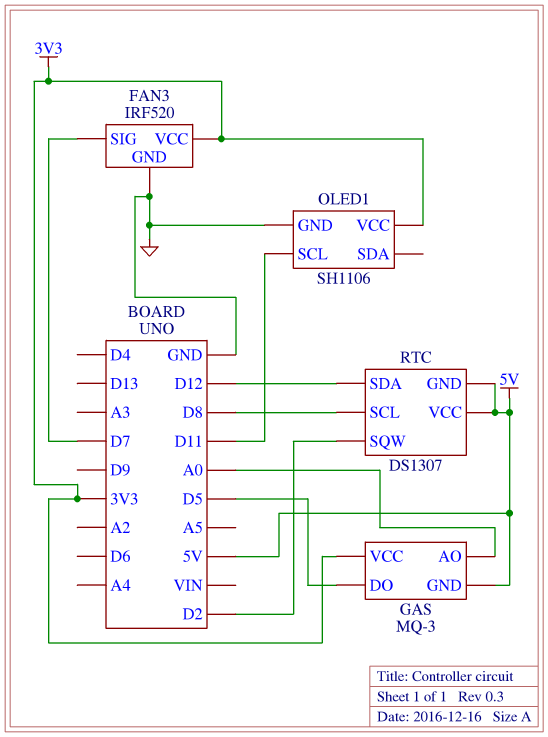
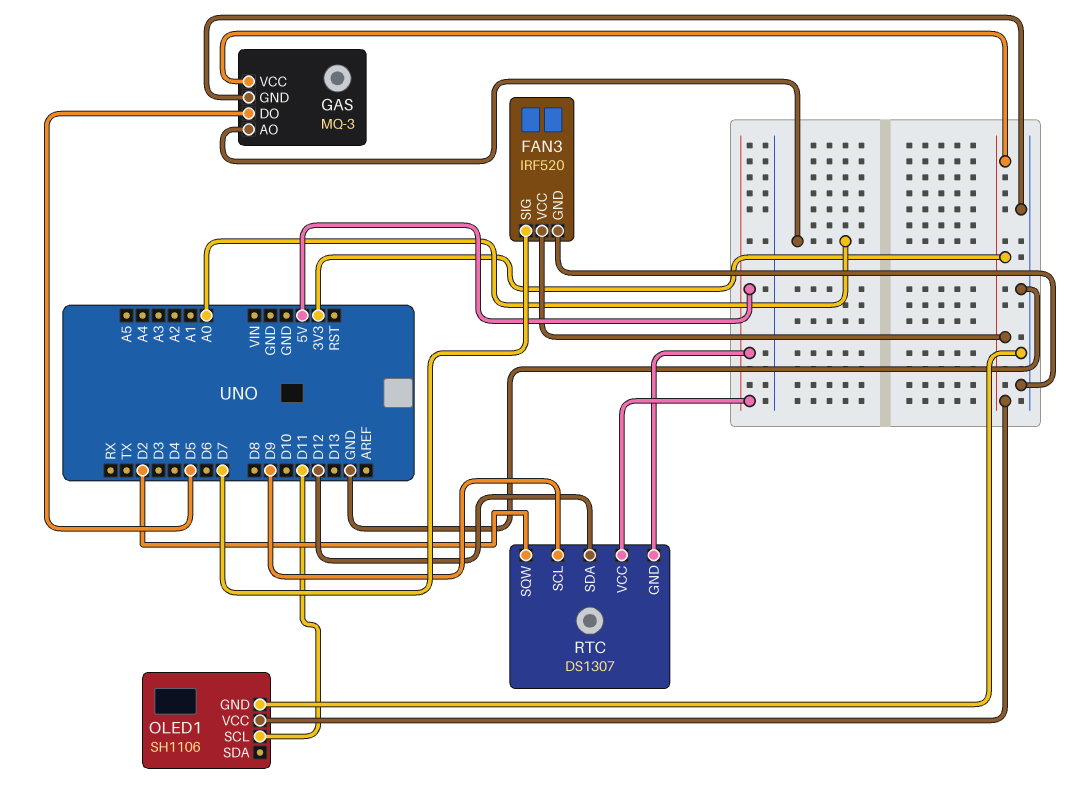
GAS pin GND: 5V -> GND
RTC pin SCL: D8 -> D9

